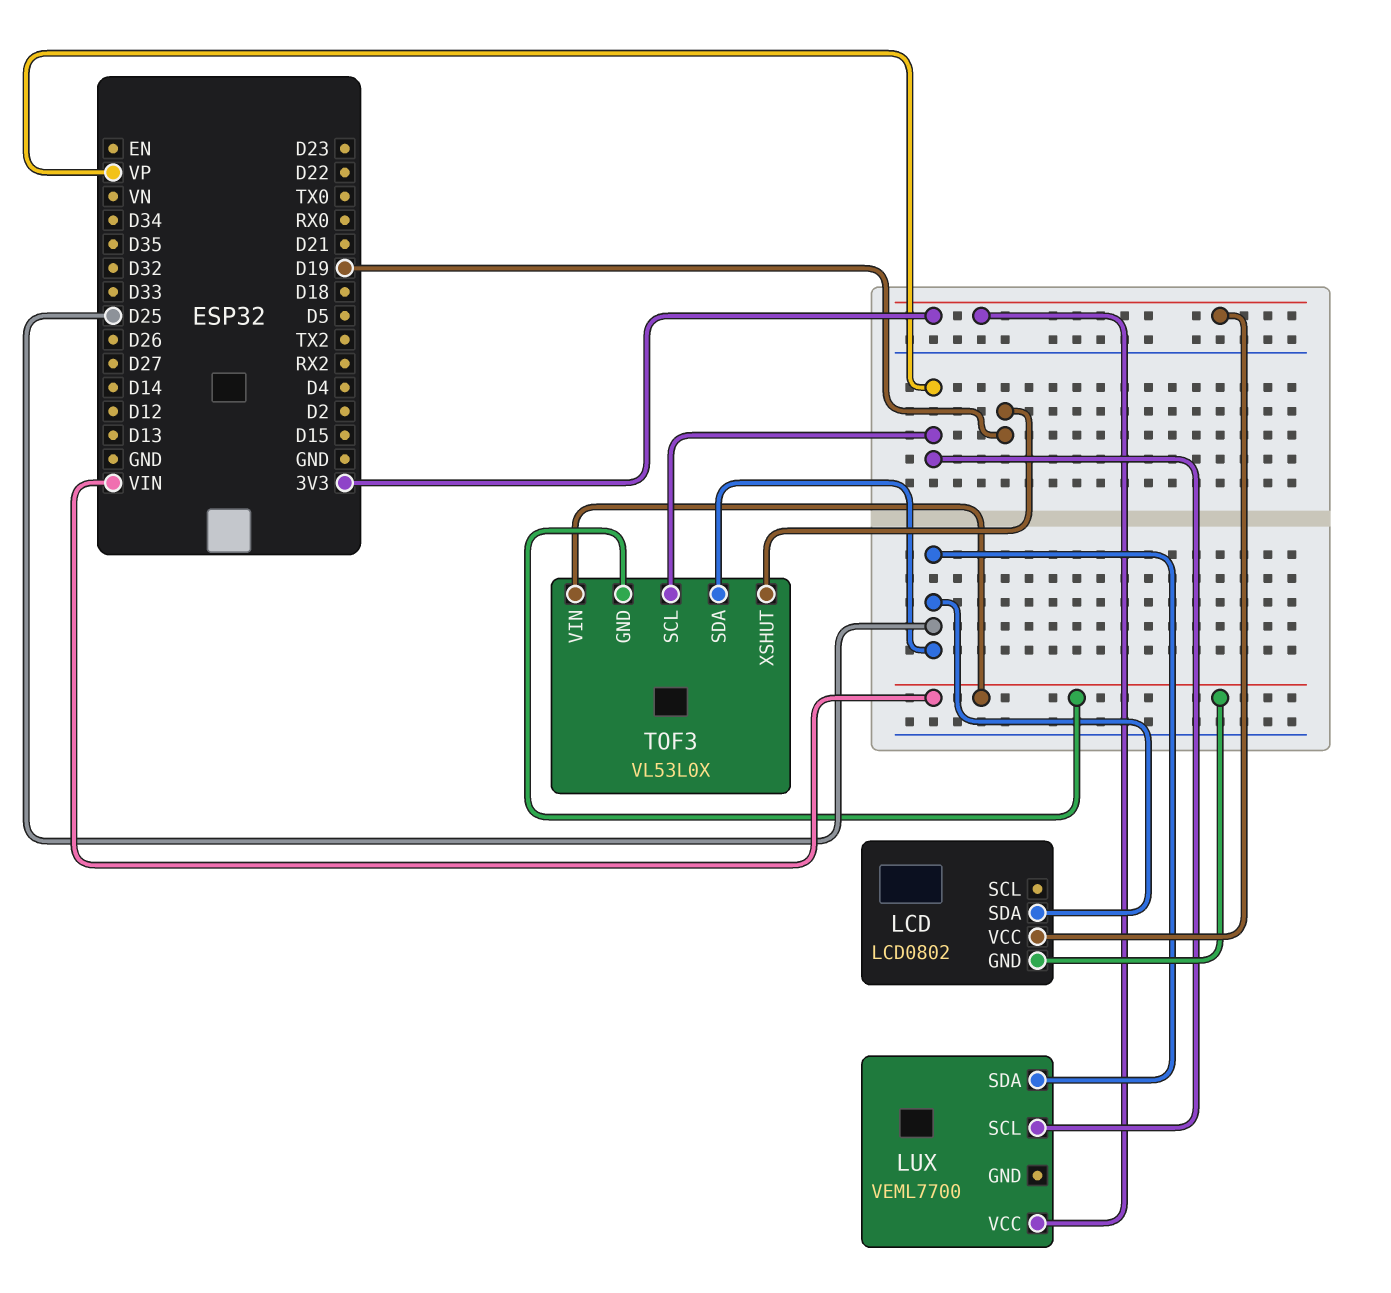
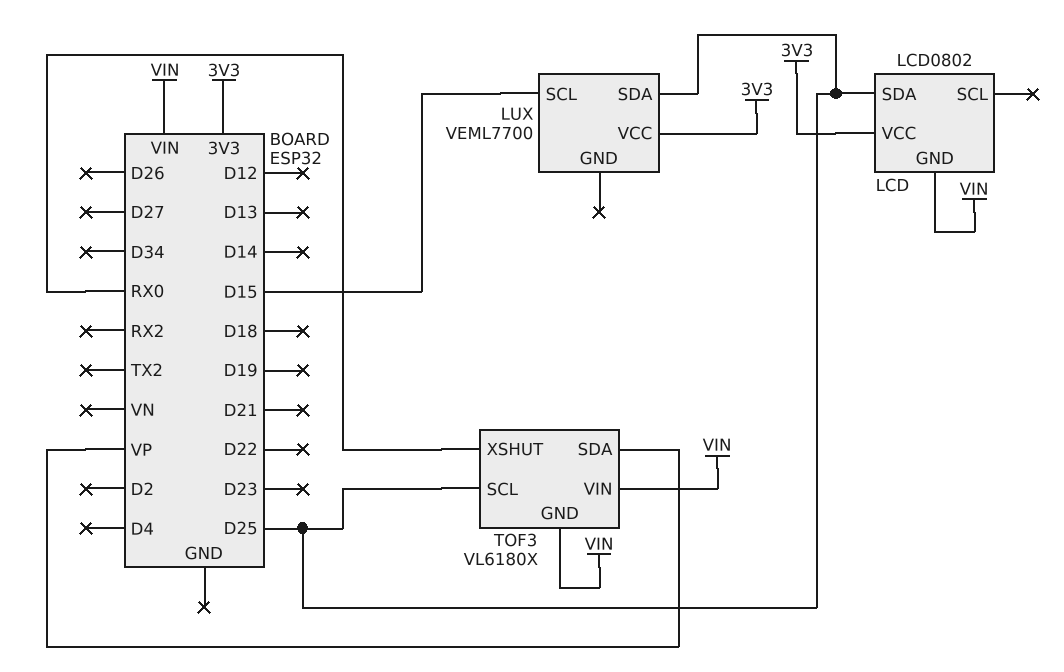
LUX pin SCL: VP -> D15
TOF3: VL53L0X -> VL6180X
TOF3 pin SCL: VP -> D25
TOF3 pin SDA: D25 -> VP
TOF3 pin XSHUT: D19 -> RX0

